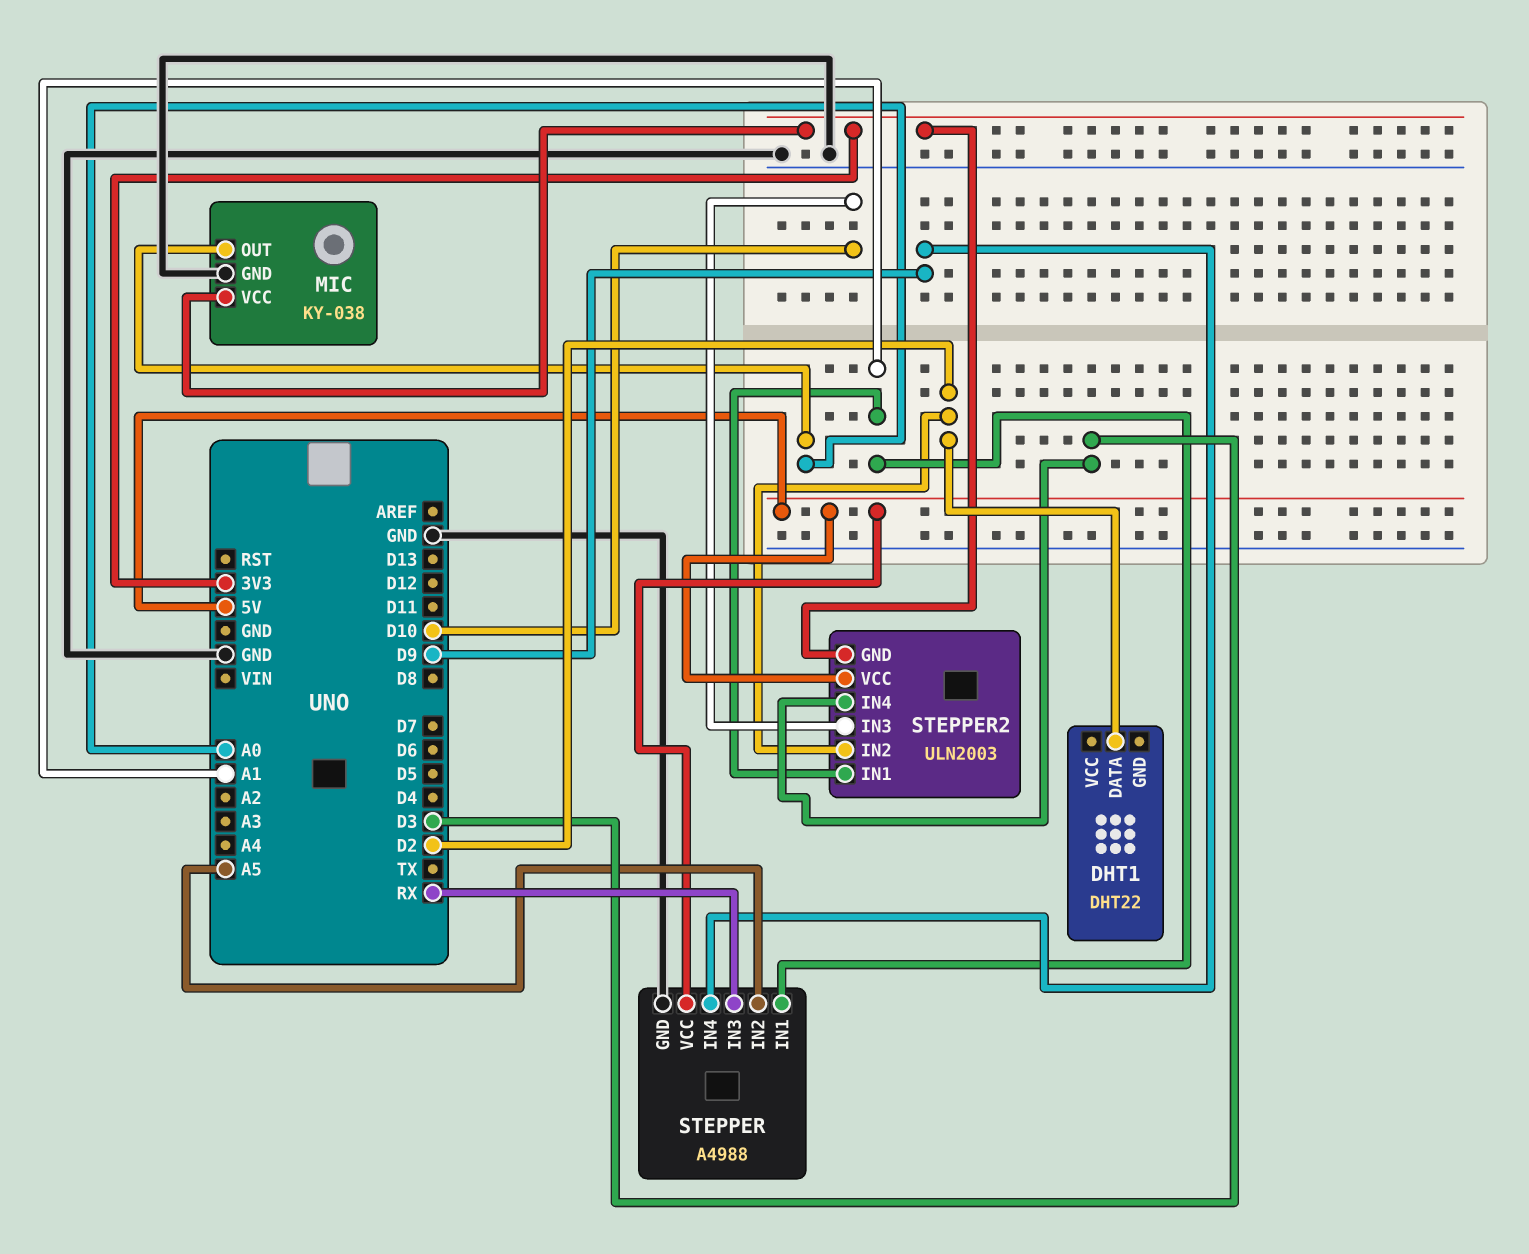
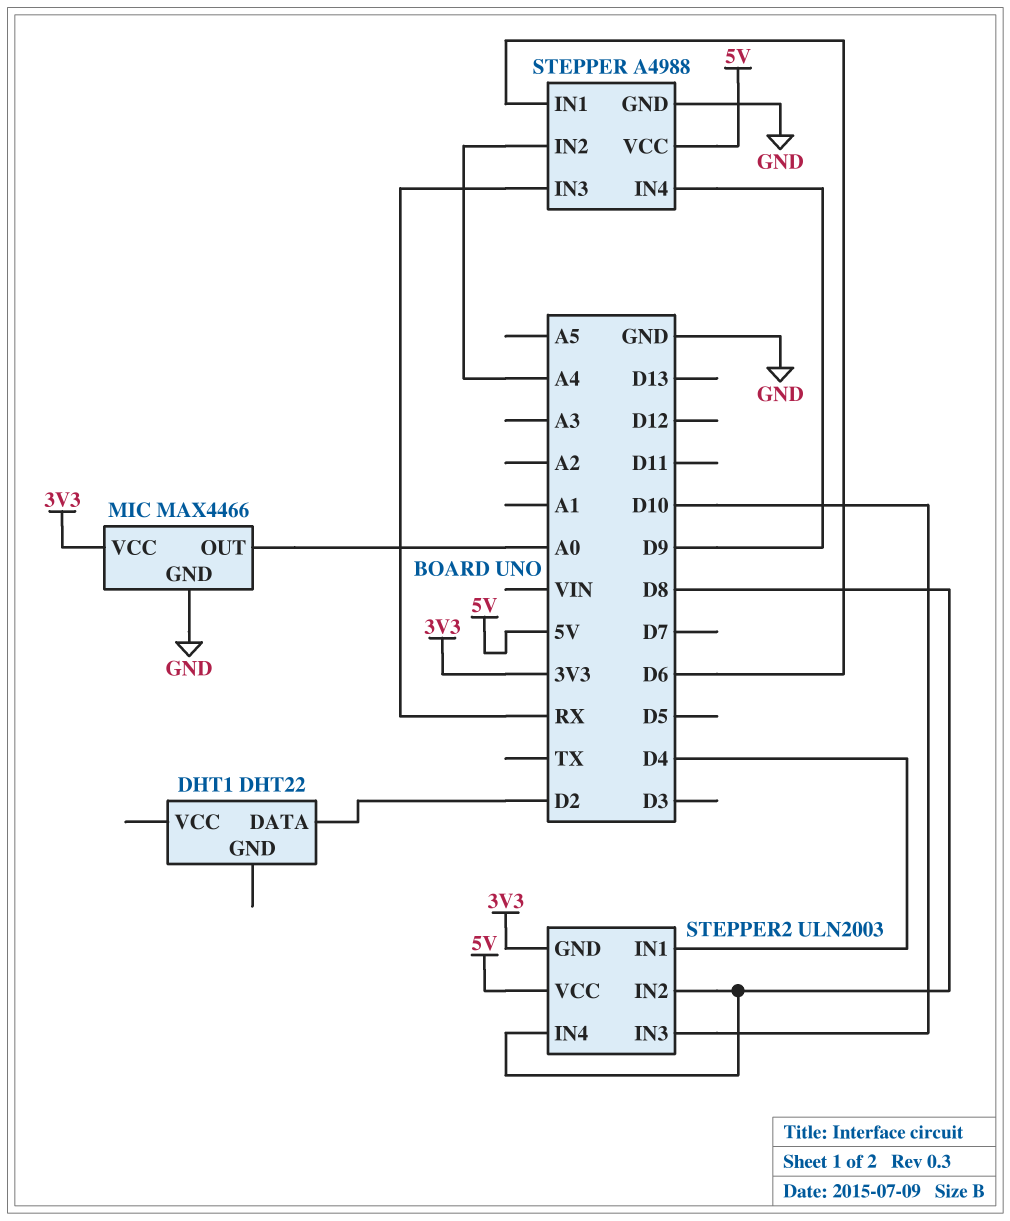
MIC: KY-038 -> MAX4466
STEPPER pin IN1: A1 -> D6
STEPPER pin IN2: A5 -> A4
STEPPER2 pin IN1: A1 -> D4
STEPPER2 pin IN2: D2 -> D8
STEPPER2 pin IN4: D3 -> D8

